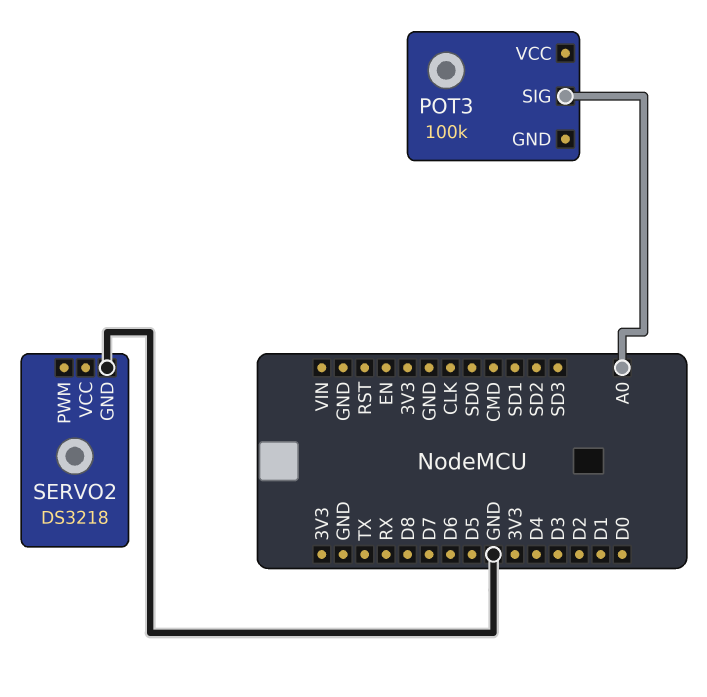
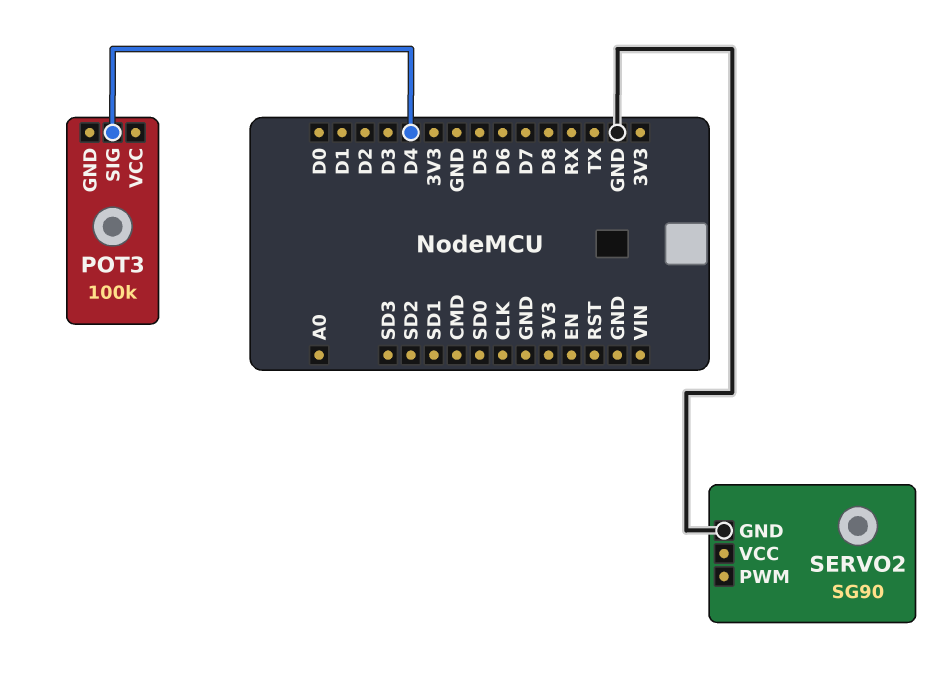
POT3 pin SIG: A0 -> D4
SERVO2: DS3218 -> SG90

